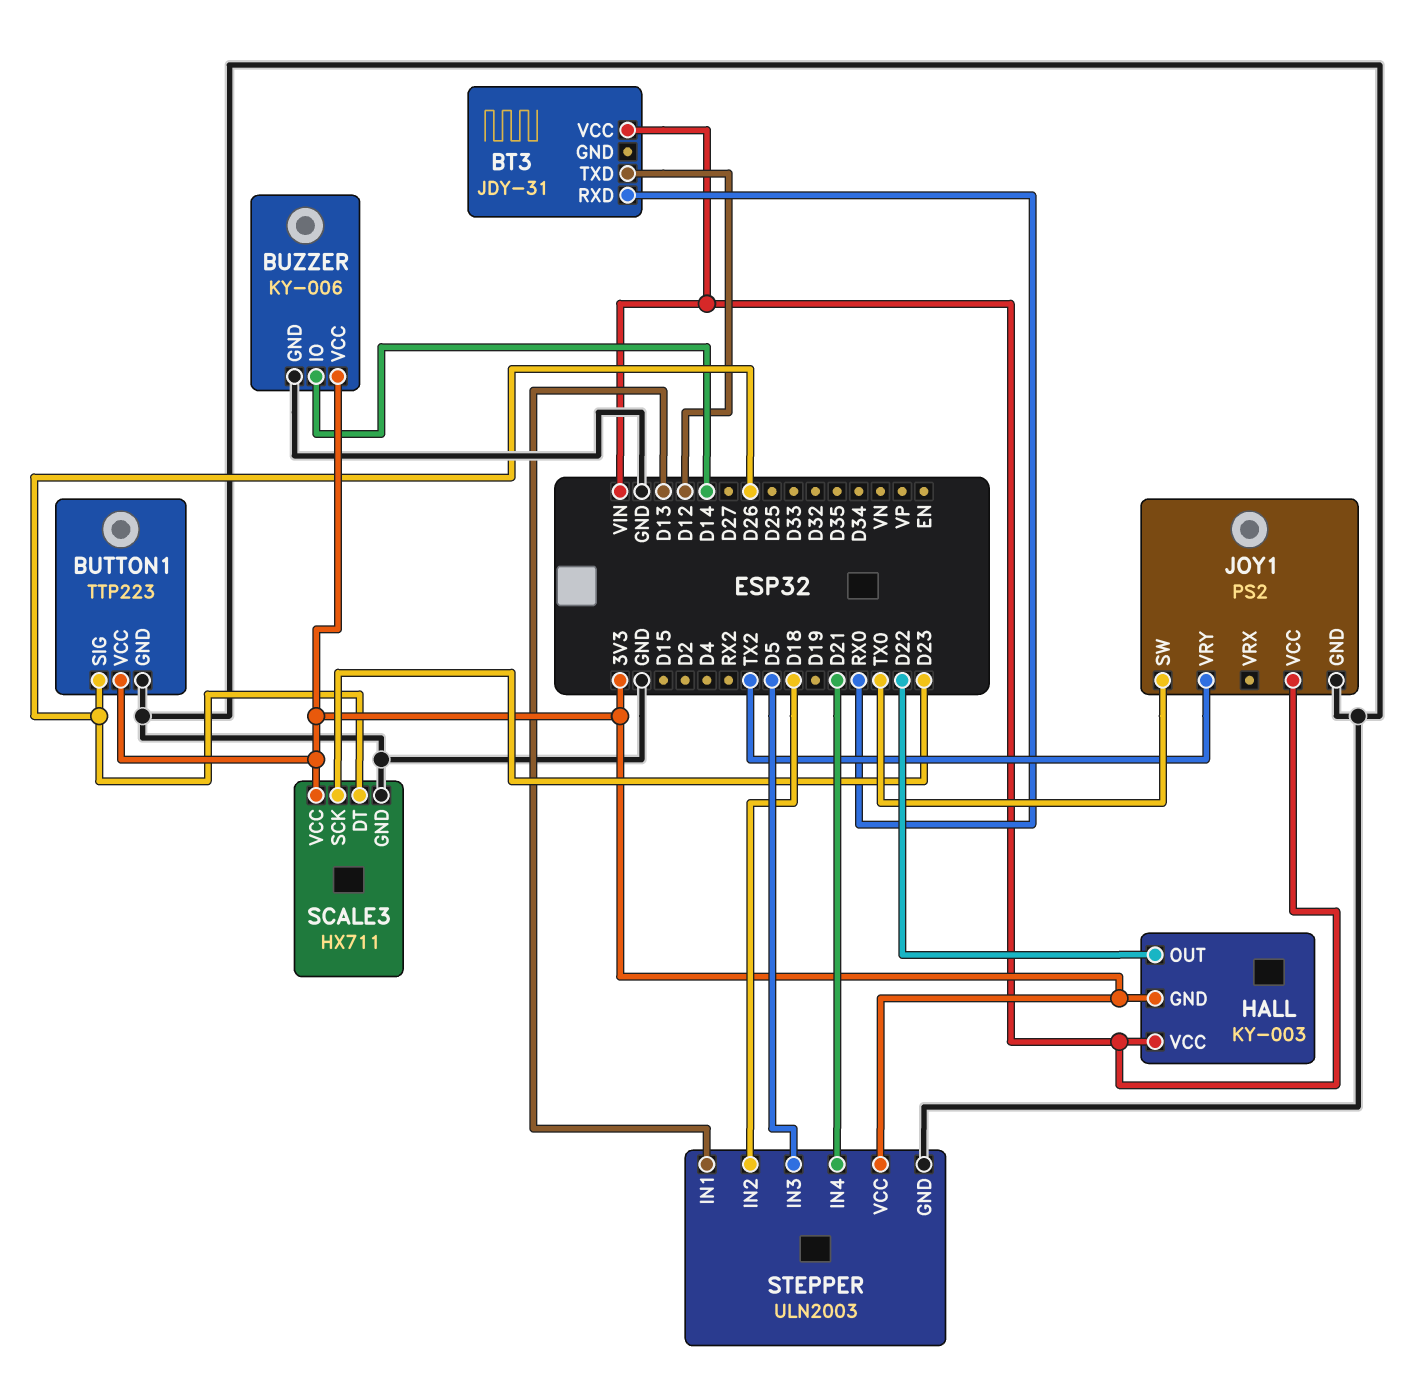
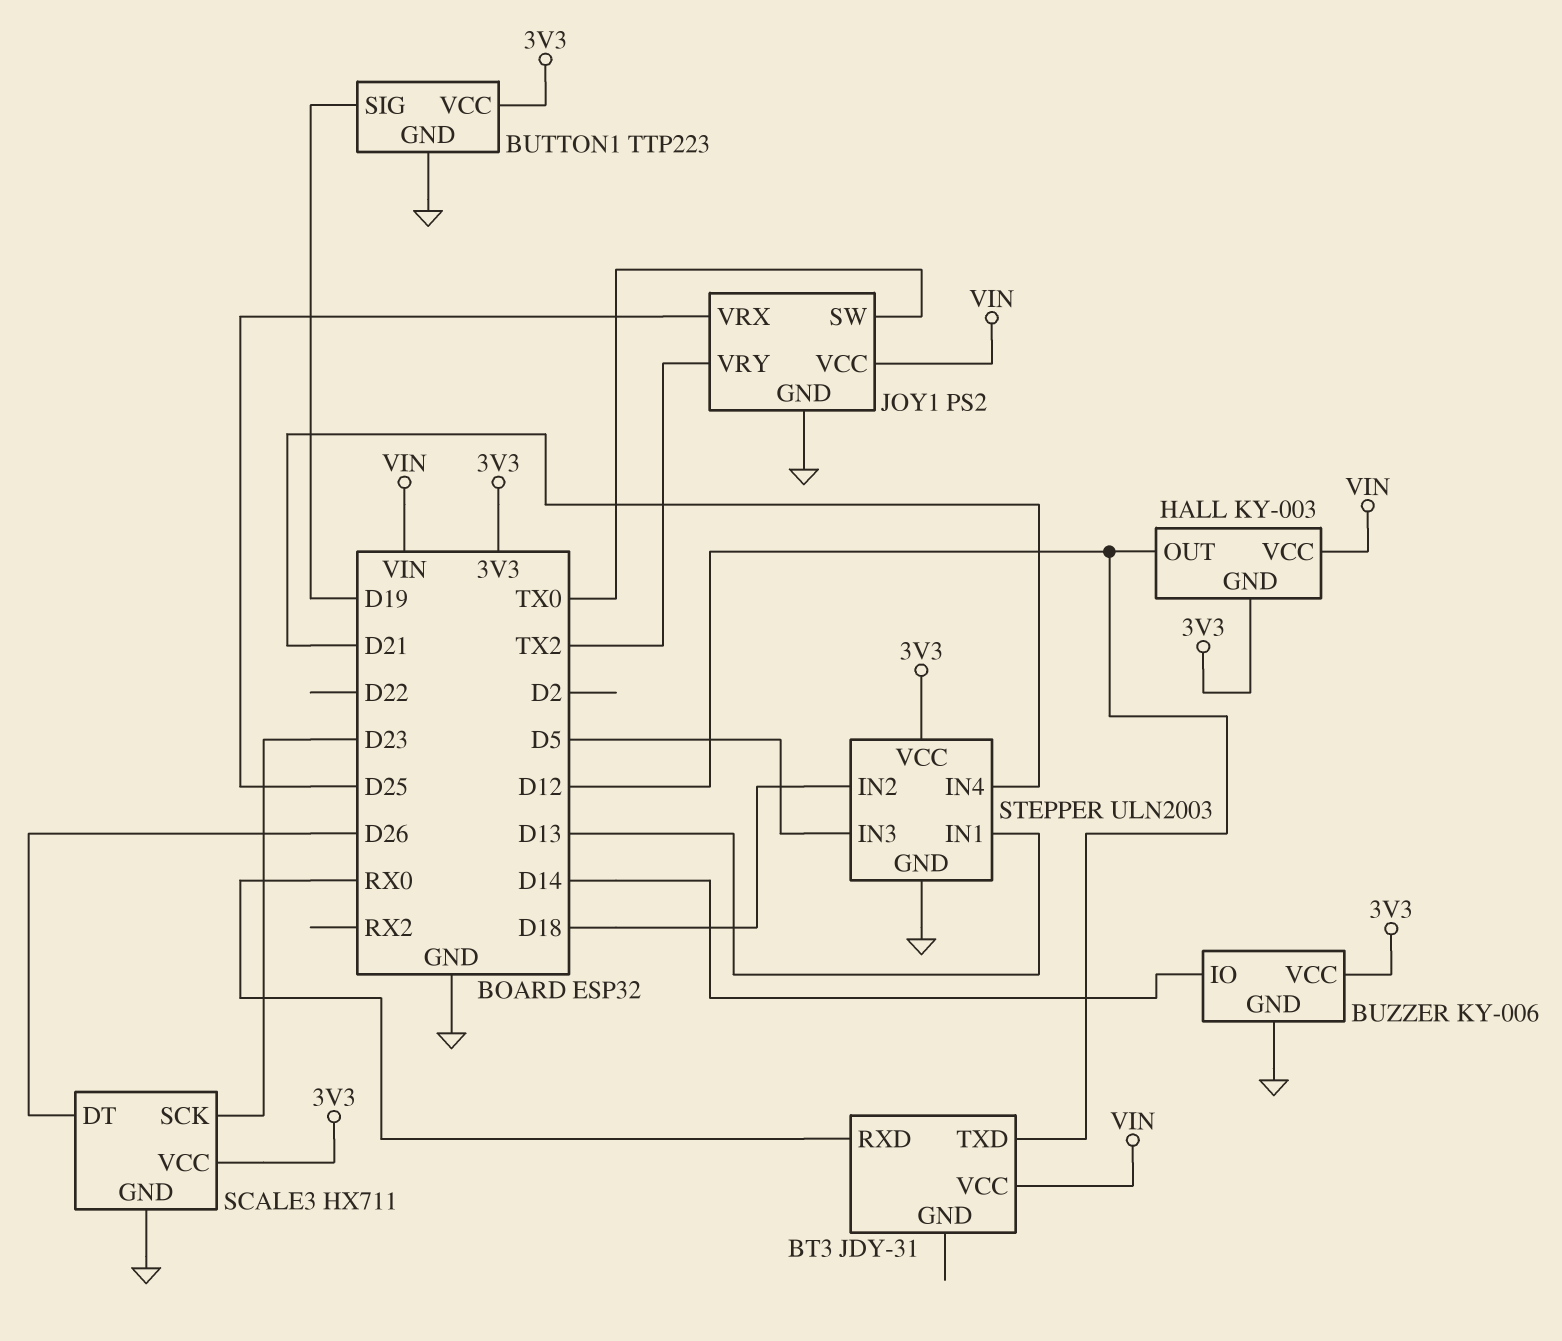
BUTTON1 pin SIG: D26 -> D19
HALL pin OUT: D22 -> D12
JOY1 pin VRX: none -> D25

